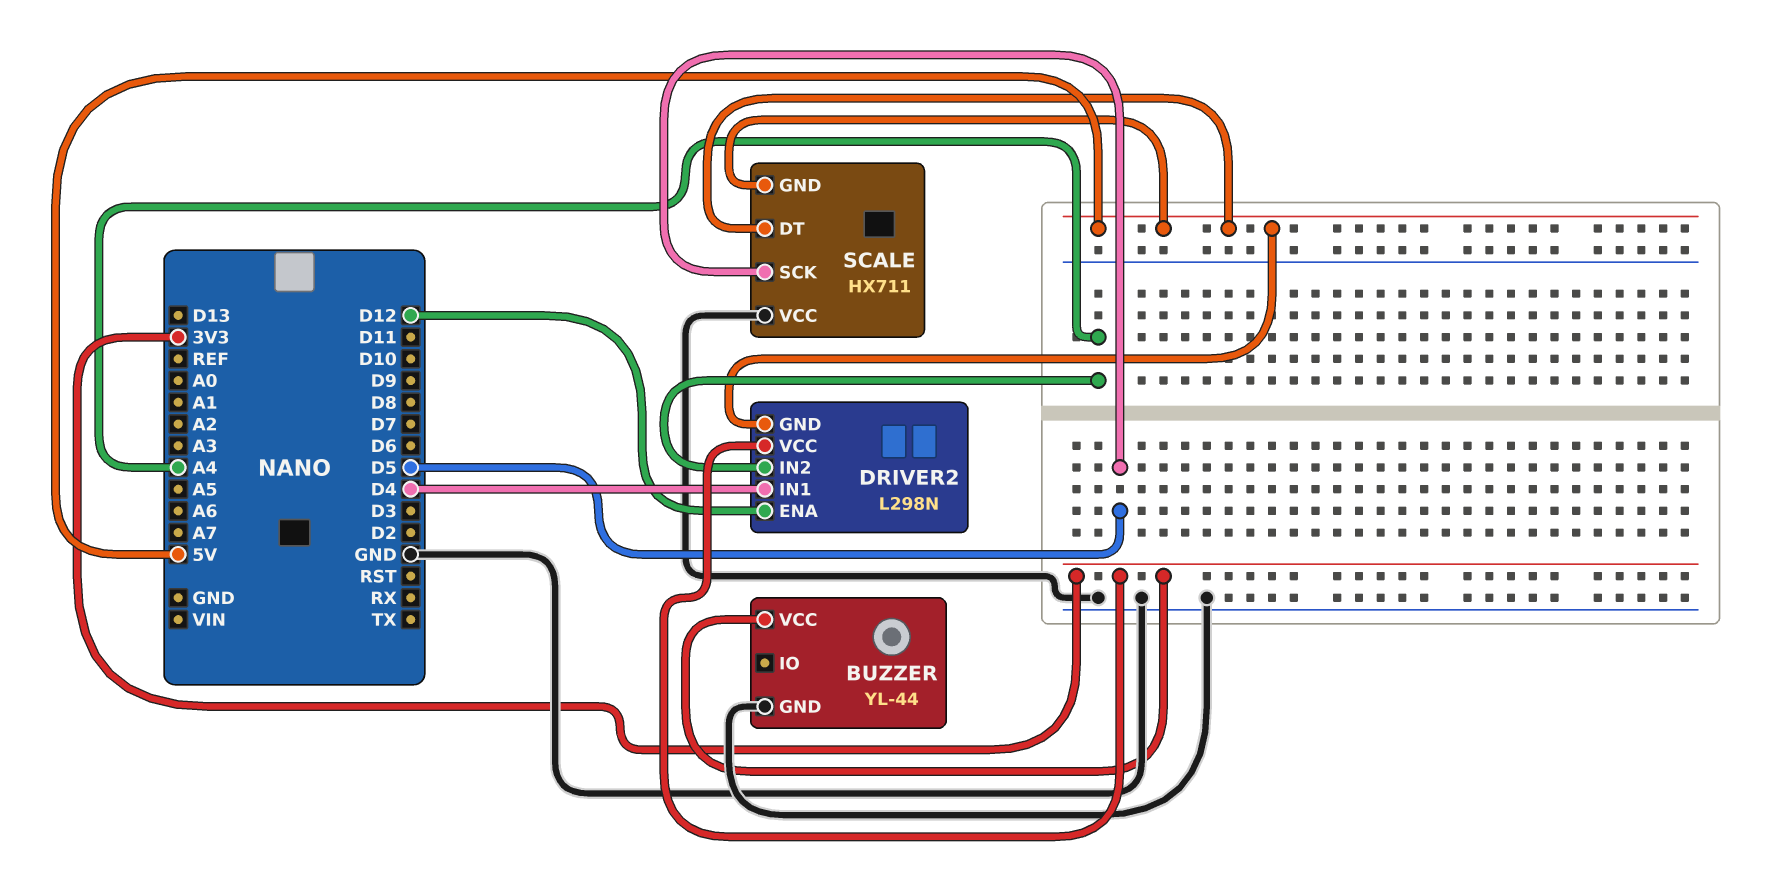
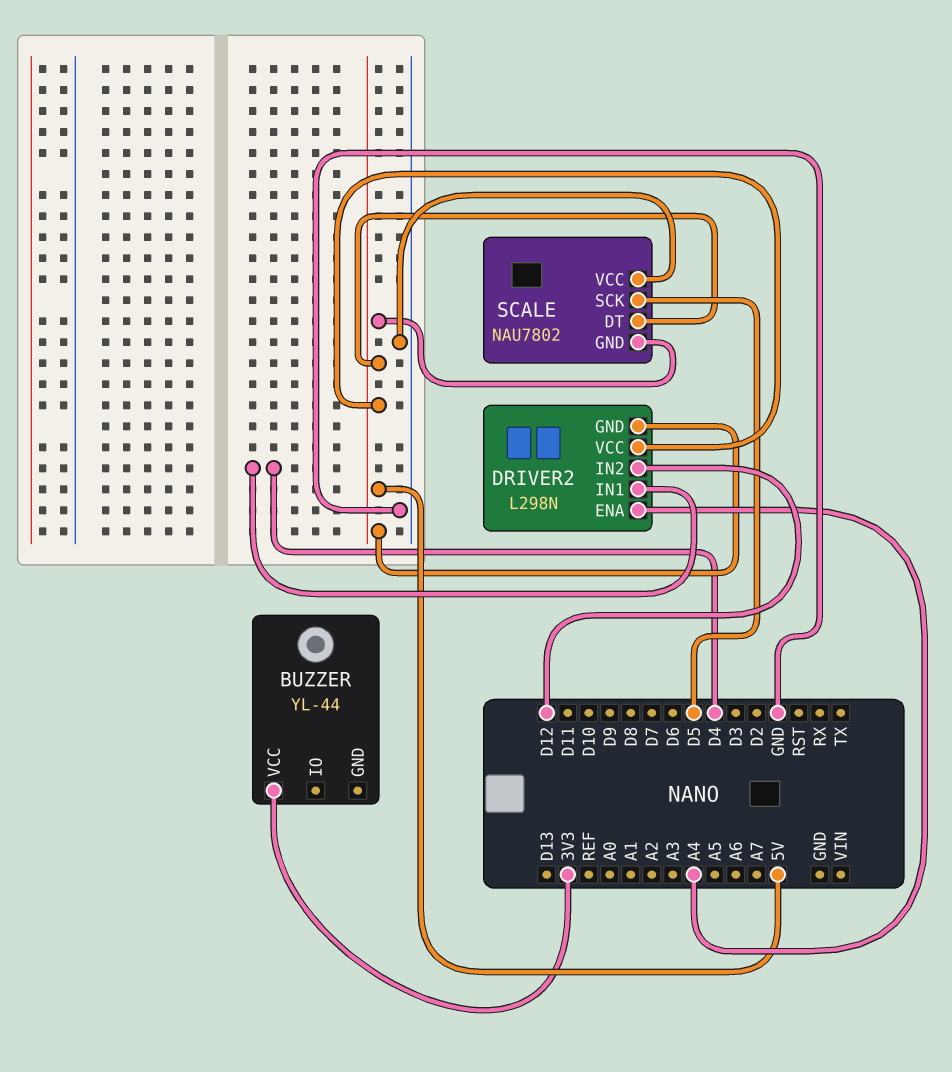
BUZZER pin GND: GND -> none
DRIVER2 pin ENA: D12 -> A4
DRIVER2 pin IN2: A4 -> D12
DRIVER2 pin VCC: 3V3 -> 5V
SCALE: HX711 -> NAU7802

